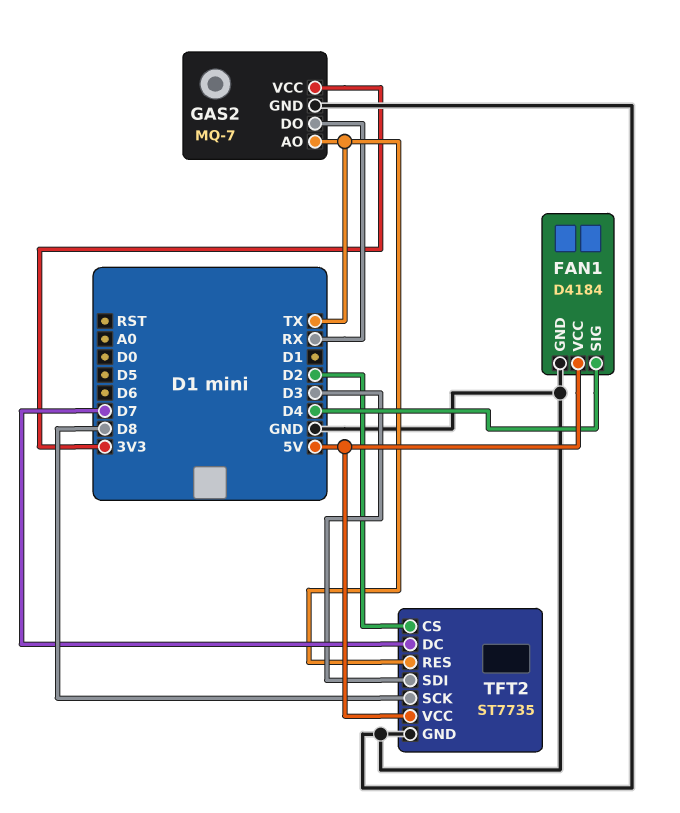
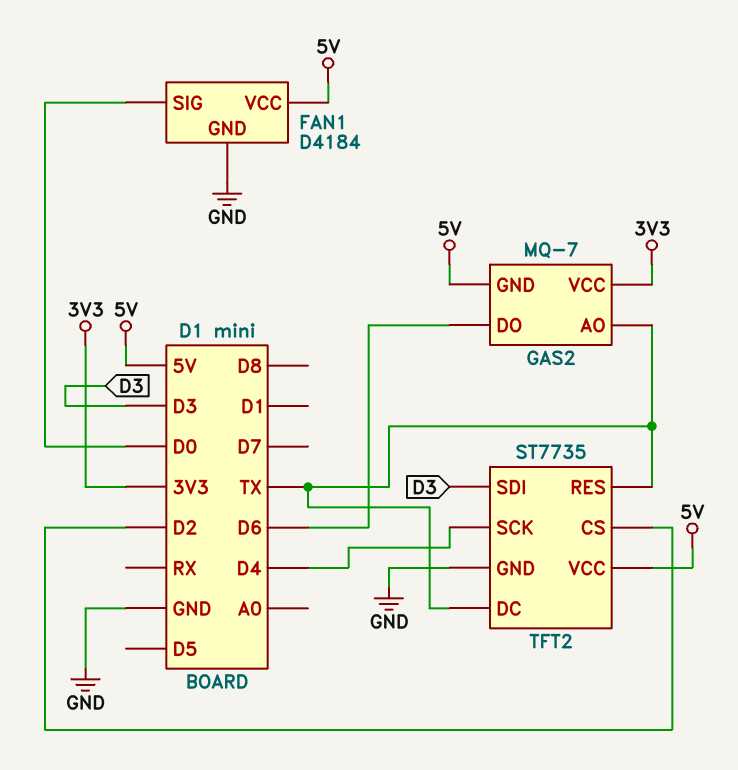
FAN1 pin SIG: D4 -> D0
GAS2 pin DO: RX -> D6
GAS2 pin GND: GND -> 5V
TFT2 pin DC: D7 -> TX
TFT2 pin SCK: D8 -> D4

